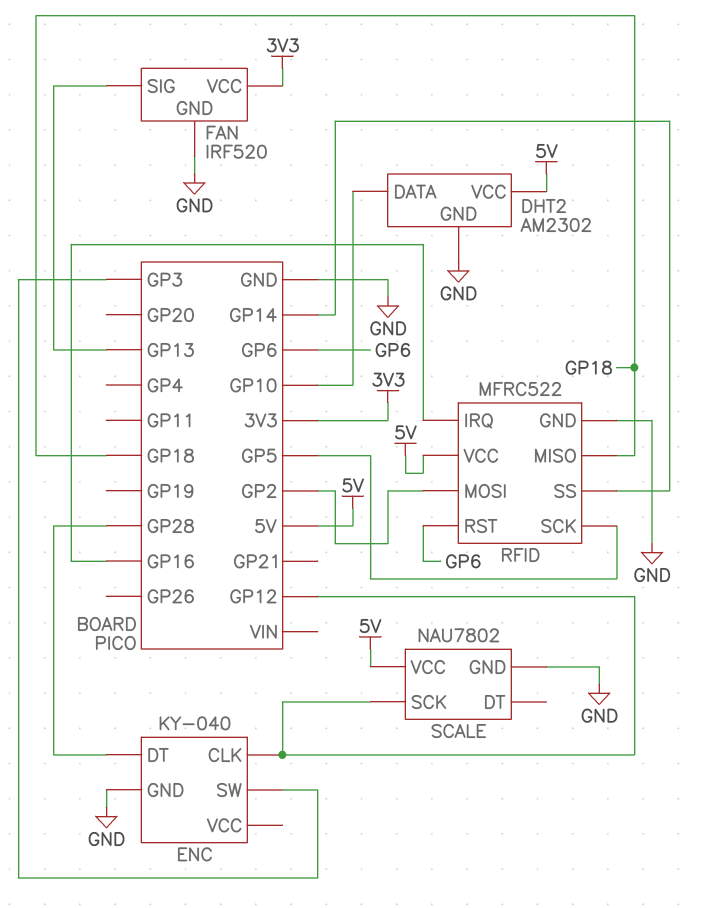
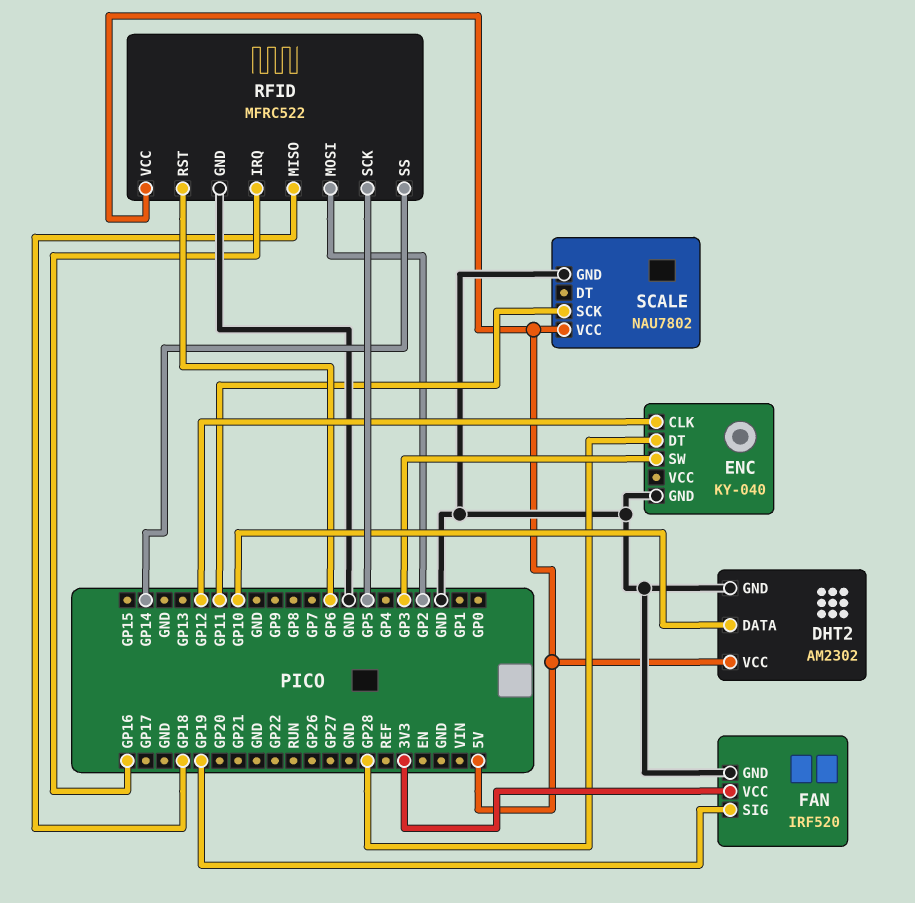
FAN pin SIG: GP13 -> GP19
SCALE pin SCK: GP12 -> GP11

